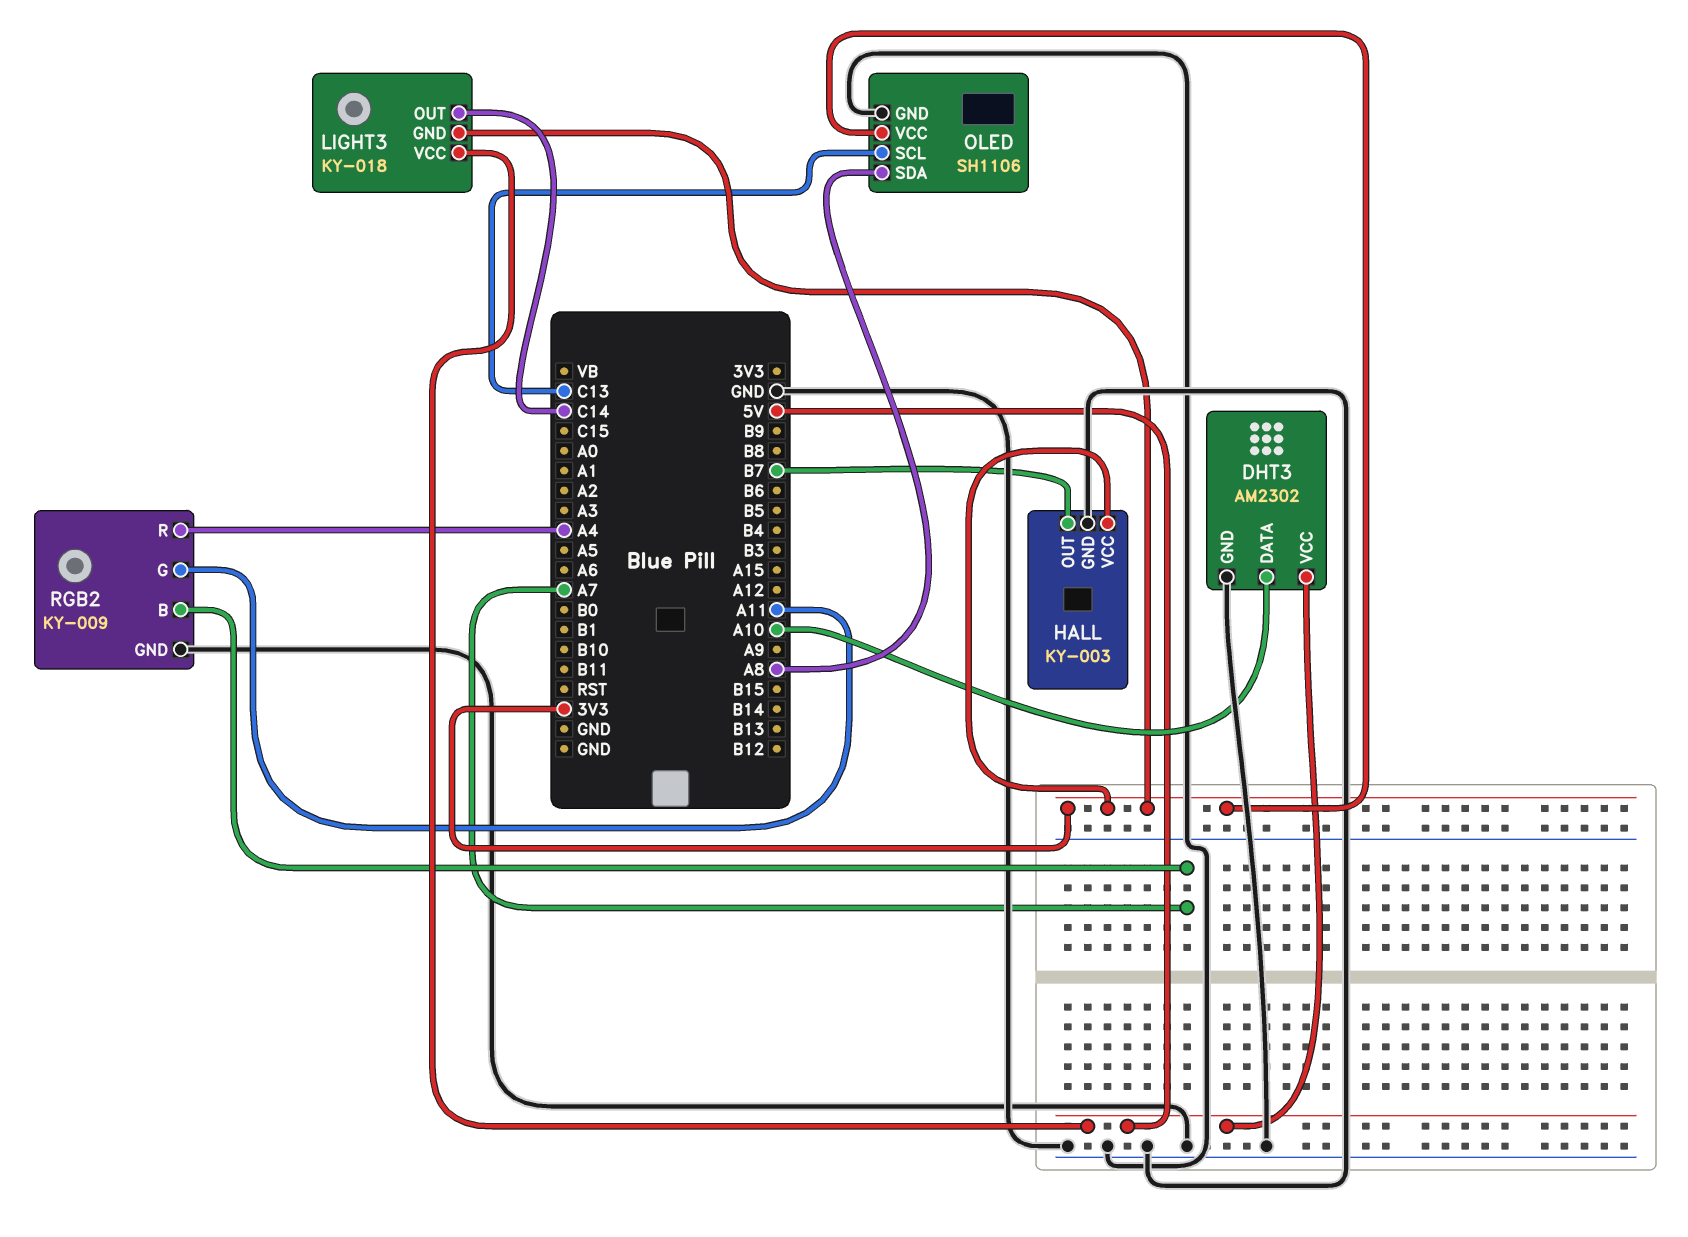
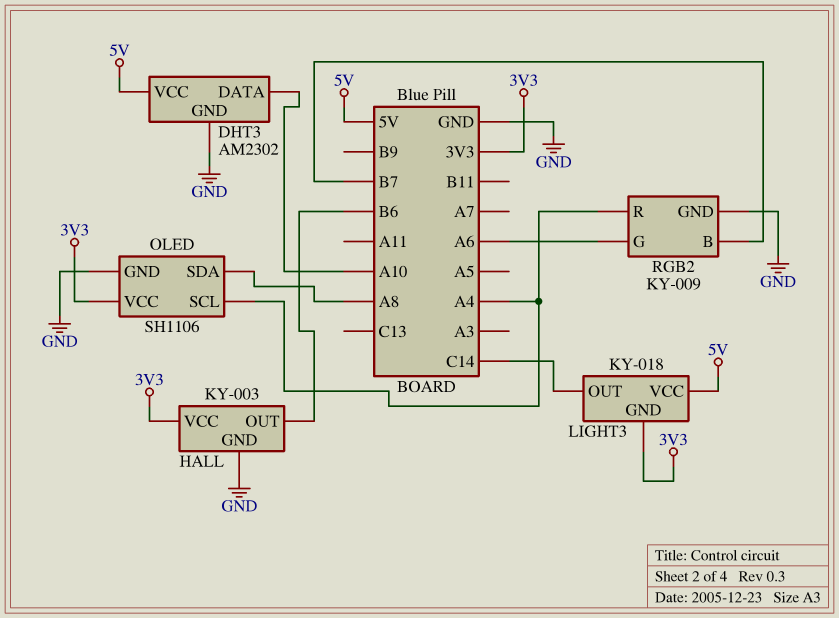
HALL pin OUT: B7 -> B6
OLED pin SCL: C13 -> A4
RGB2 pin B: A7 -> B7
RGB2 pin G: A11 -> A6

